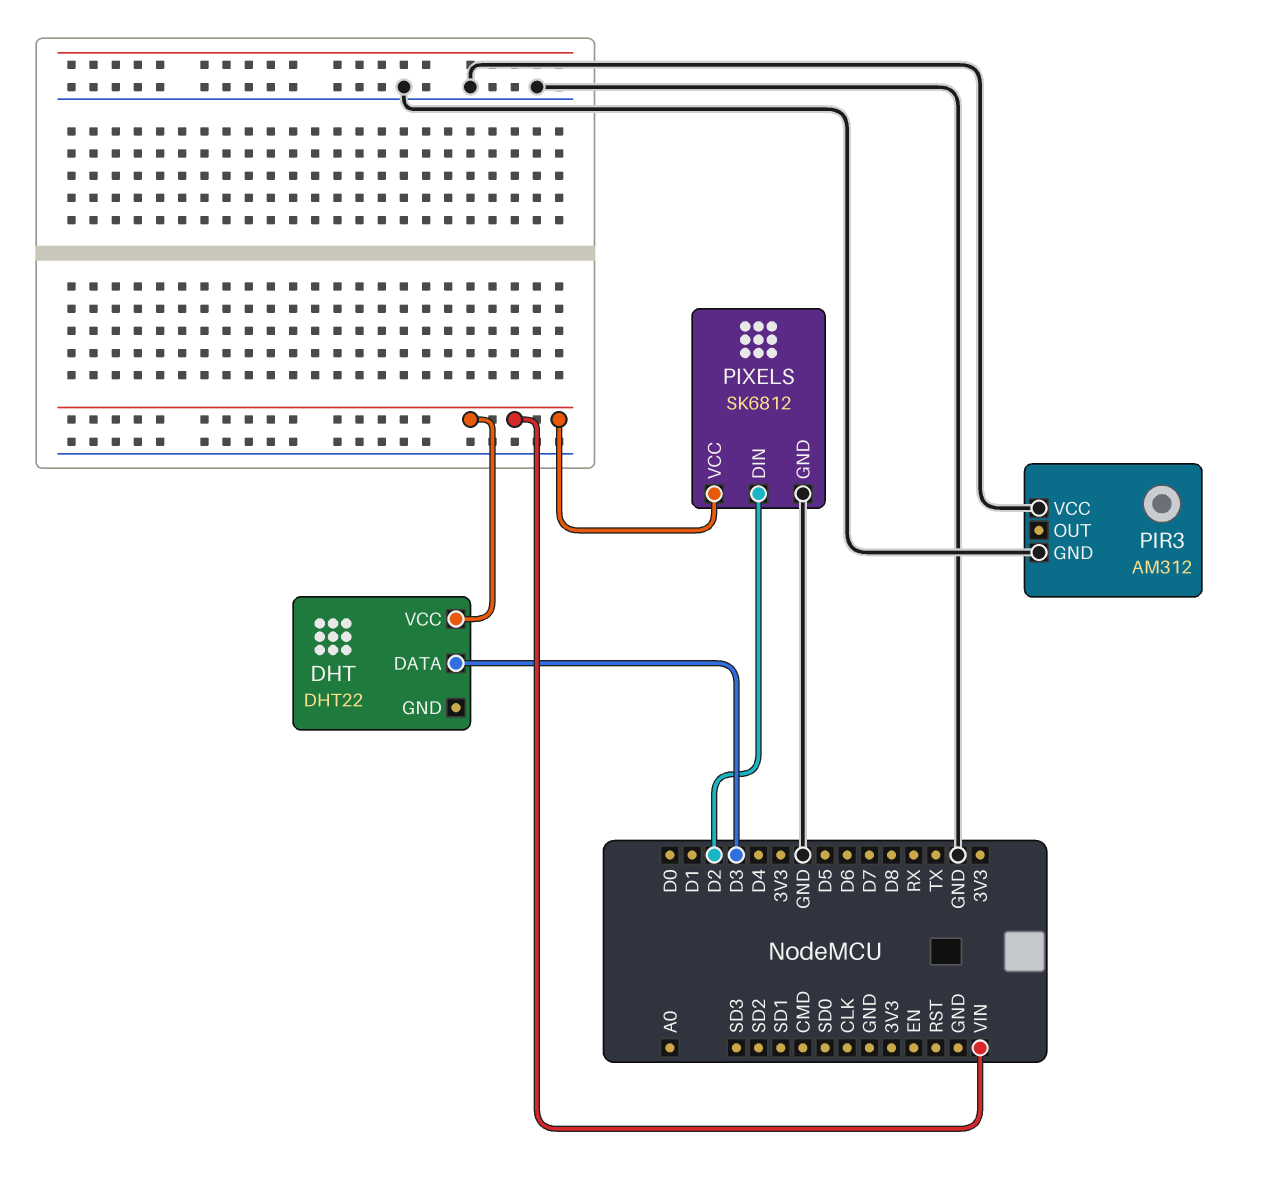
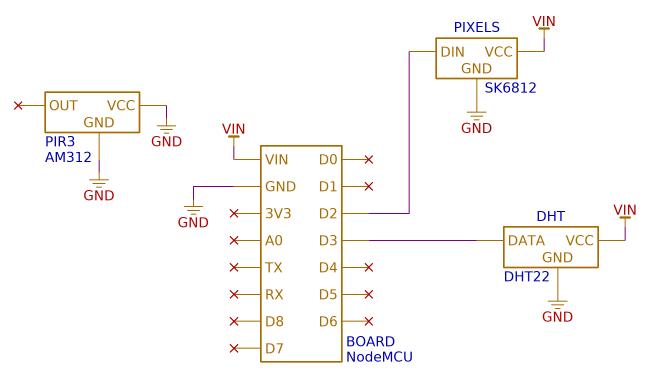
DHT pin GND: none -> GND

